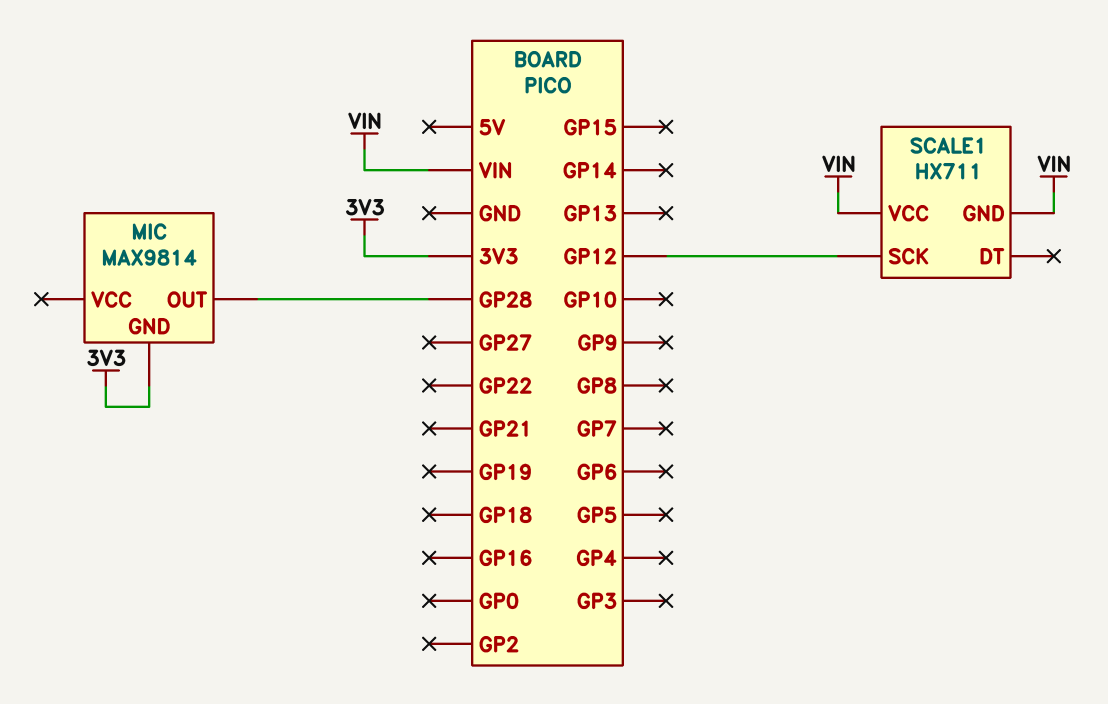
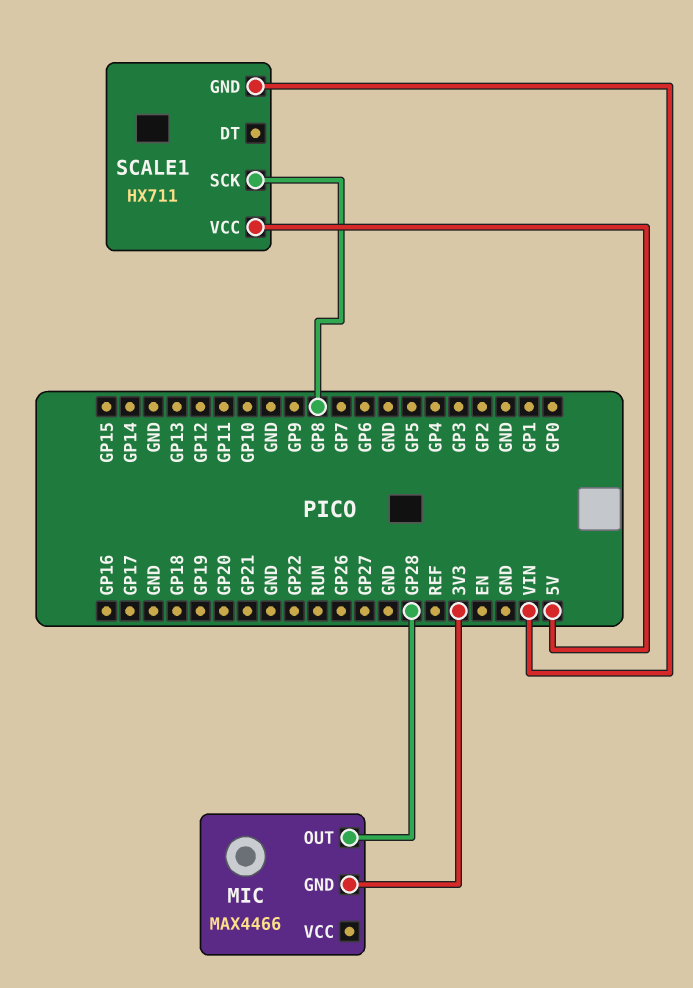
MIC: MAX9814 -> MAX4466
SCALE1 pin SCK: GP12 -> GP8
SCALE1 pin VCC: VIN -> 5V

